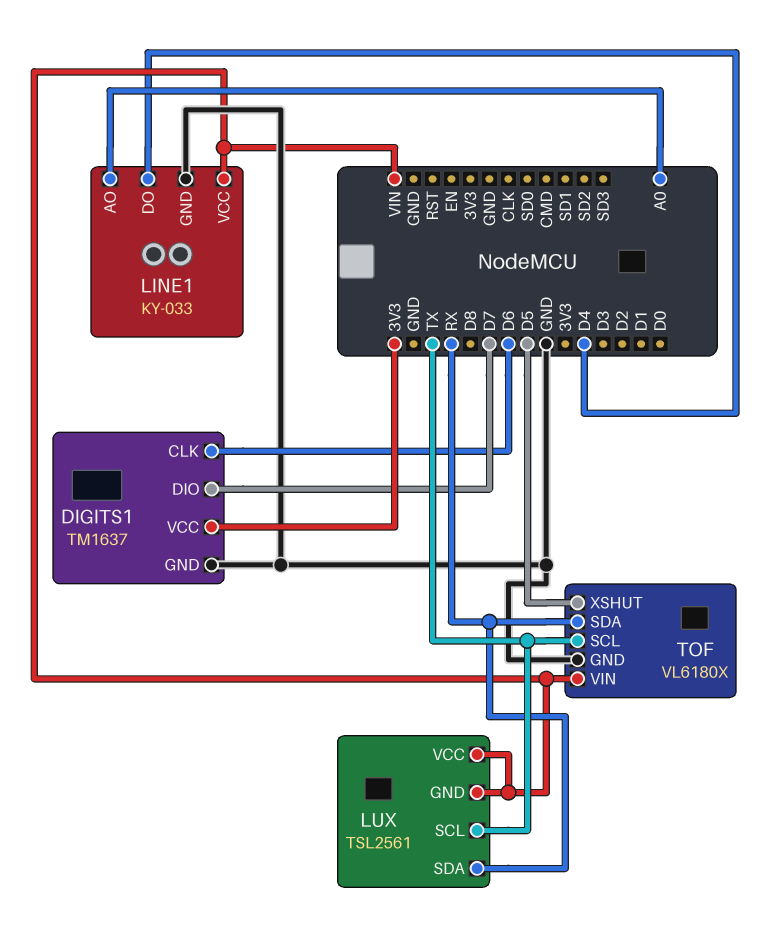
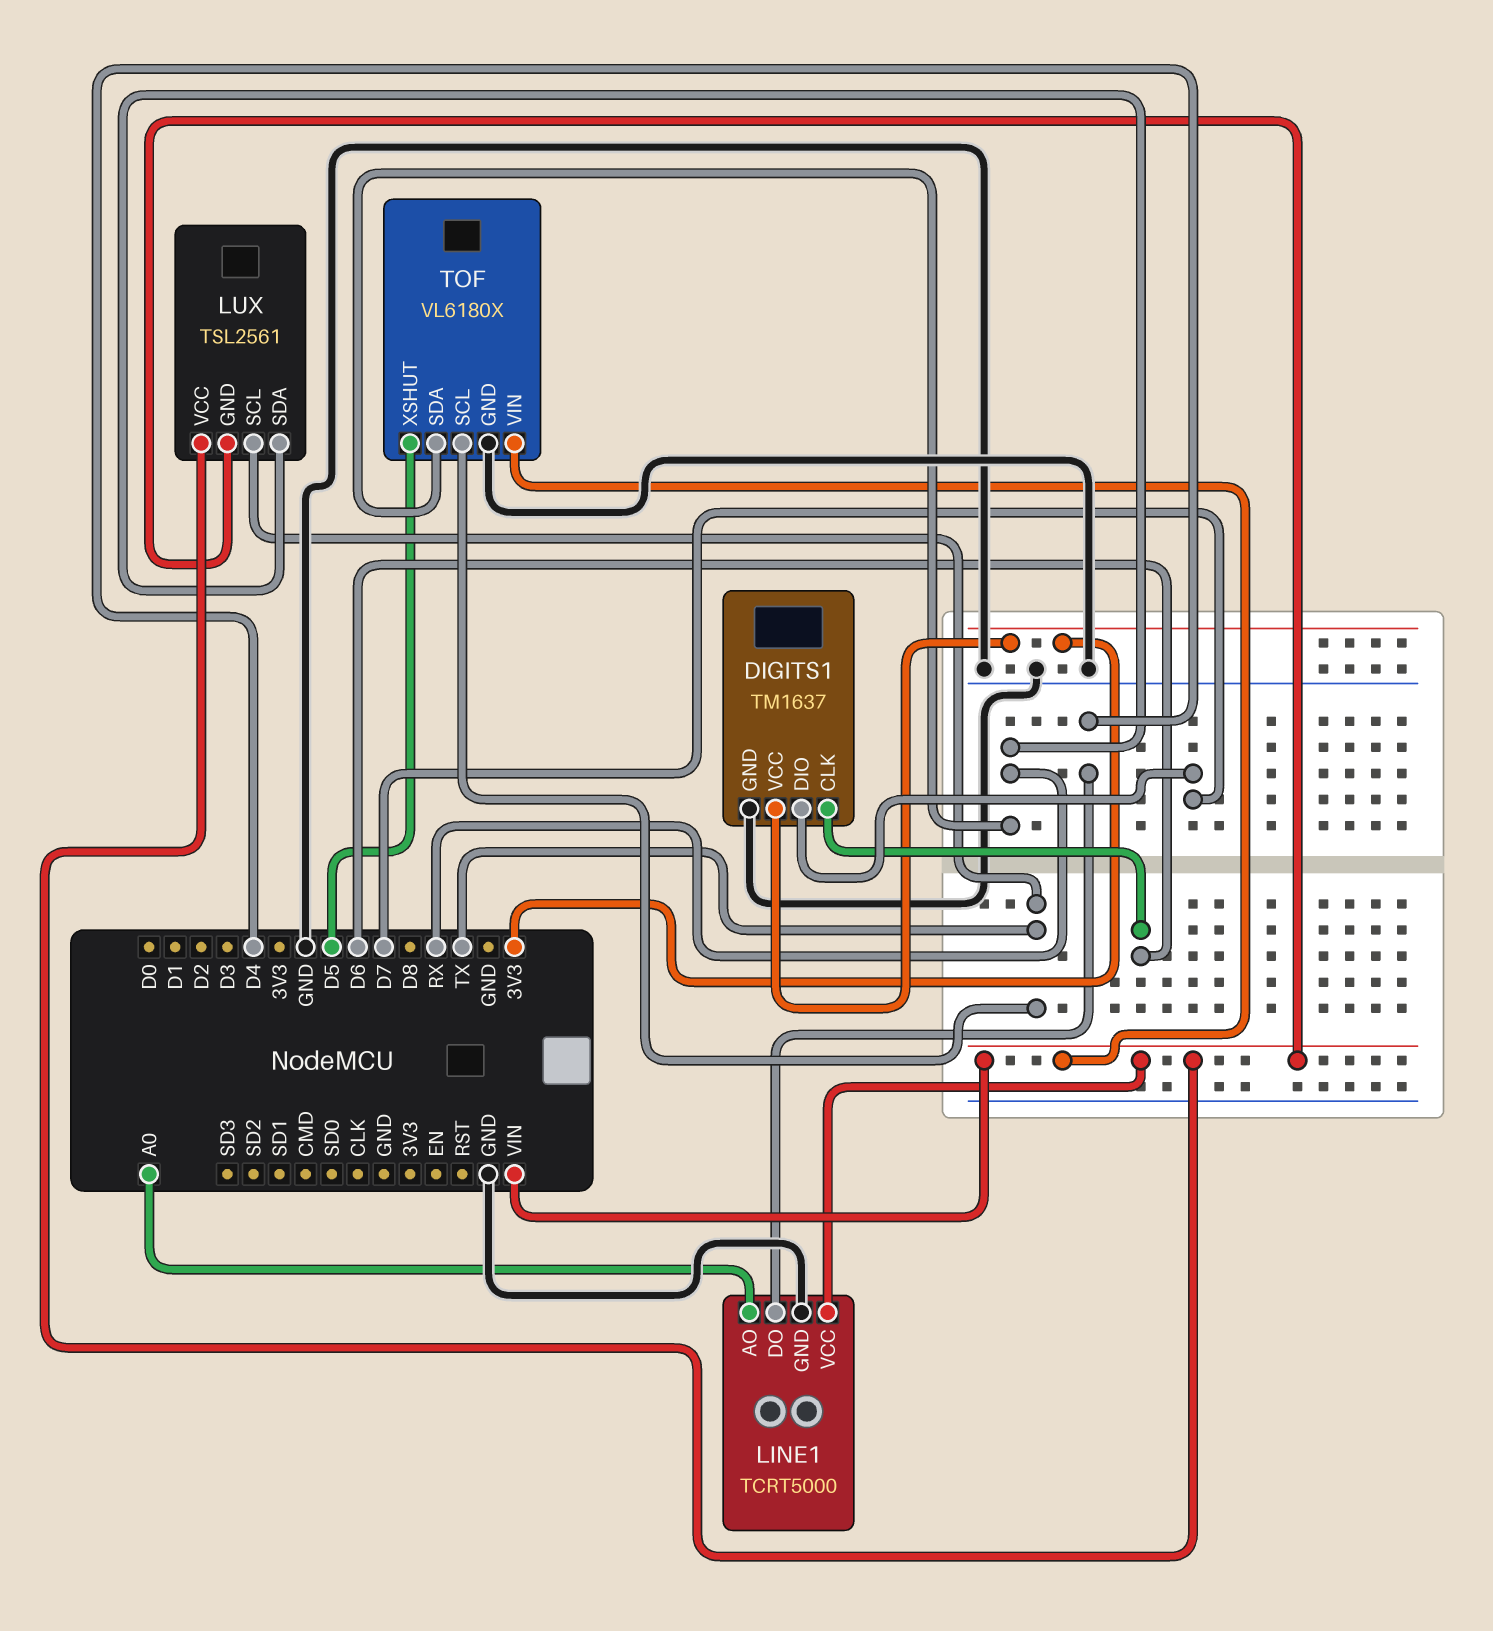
LINE1: KY-033 -> TCRT5000

